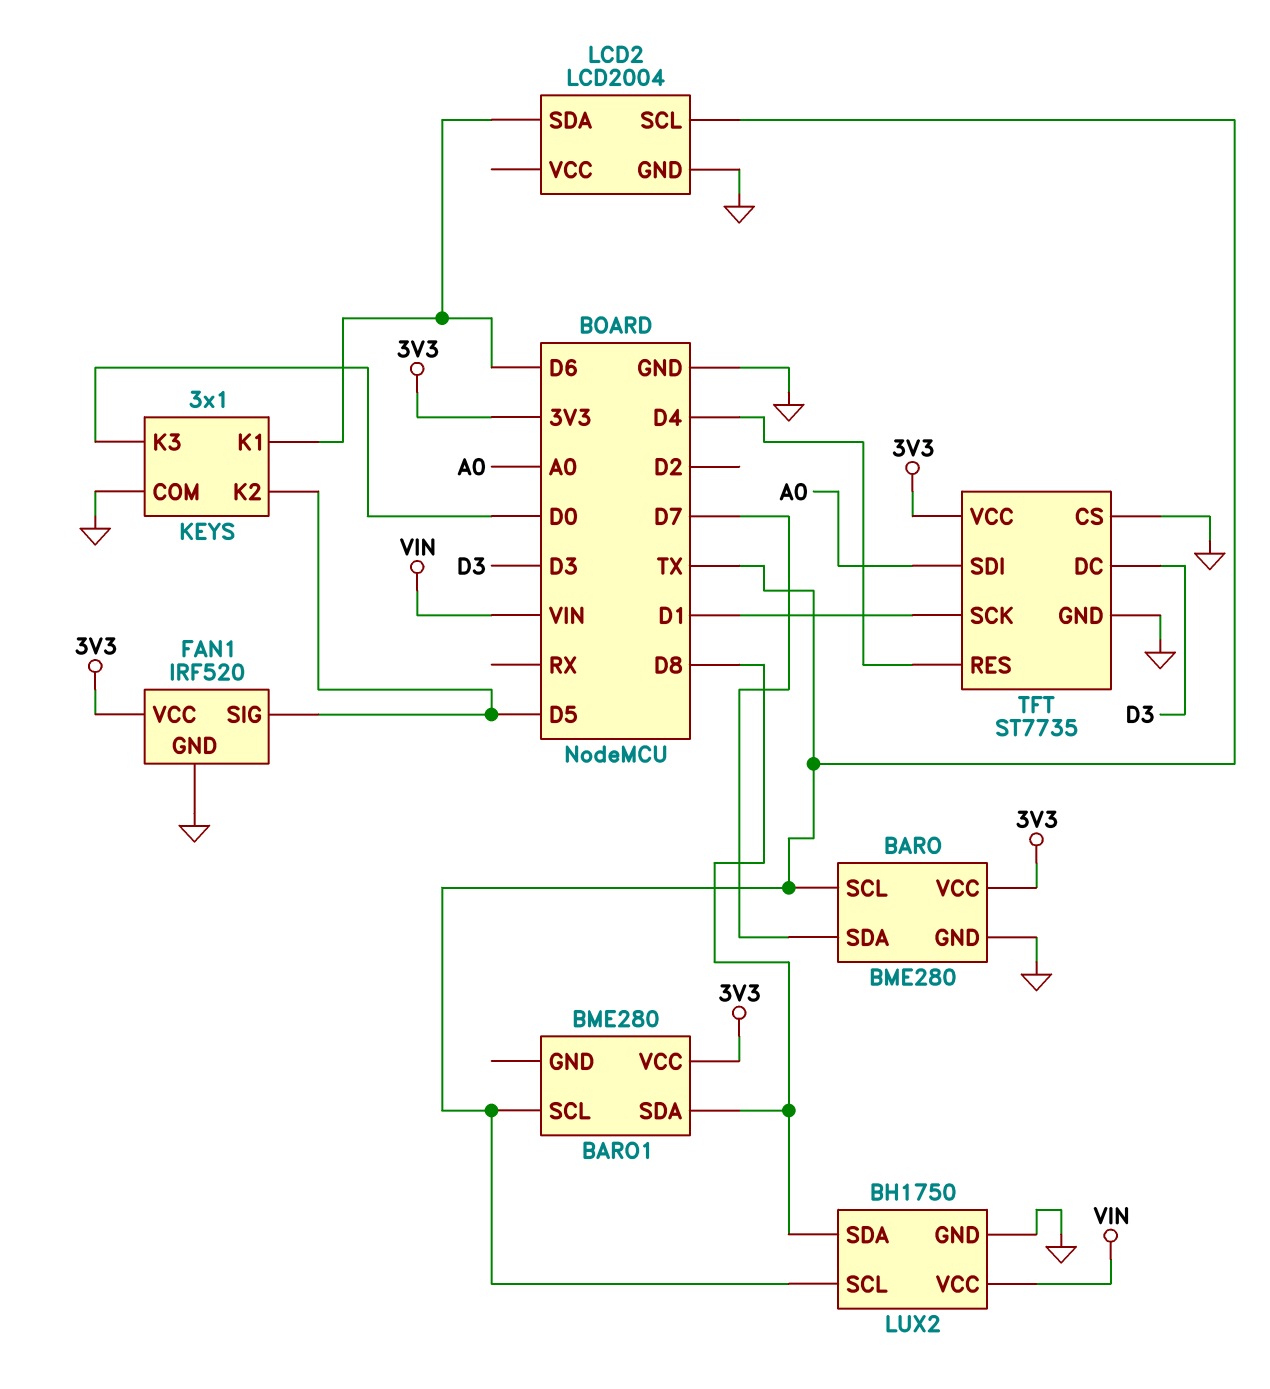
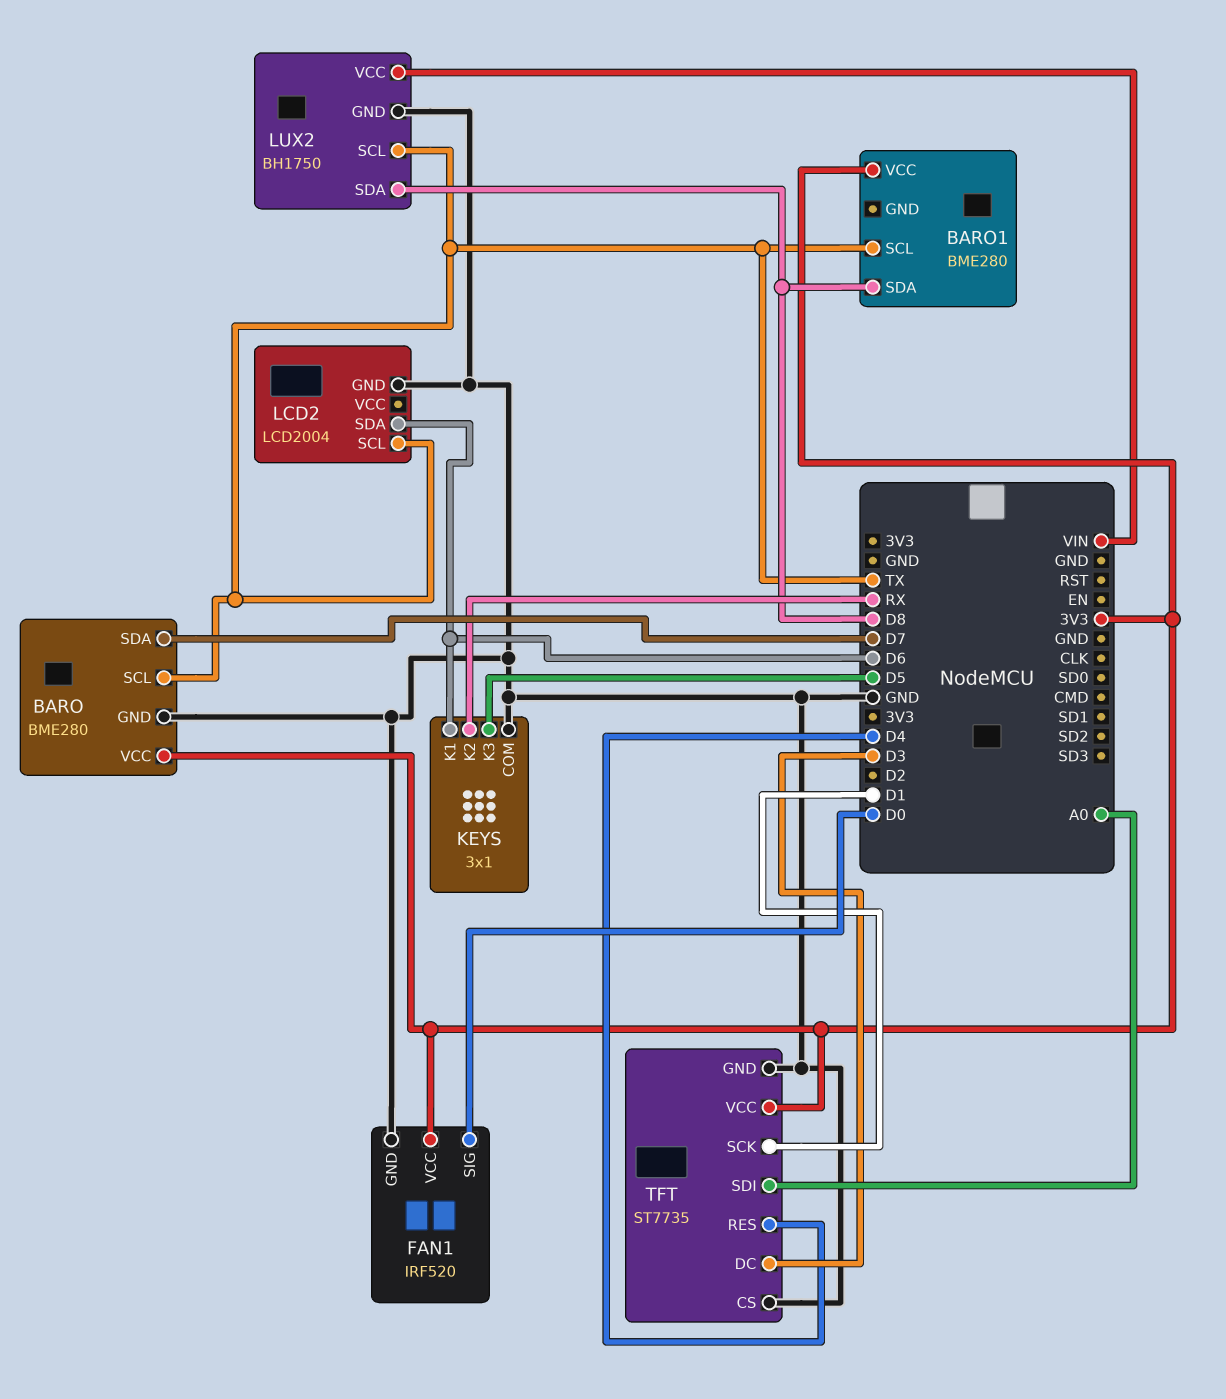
FAN1 pin SIG: D5 -> D0
KEYS pin K2: D5 -> RX
KEYS pin K3: D0 -> D5

